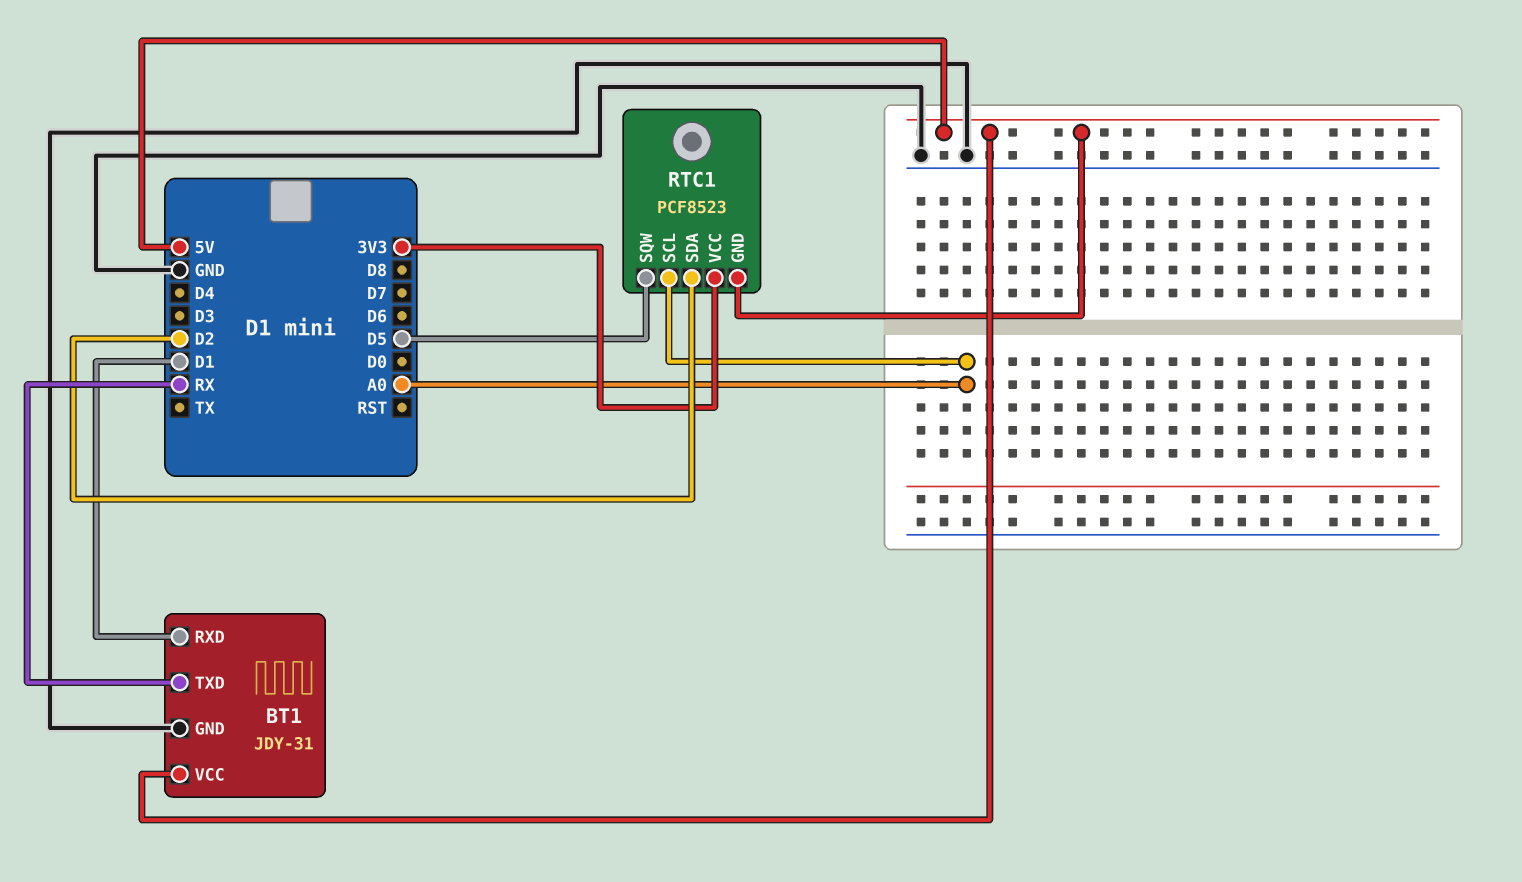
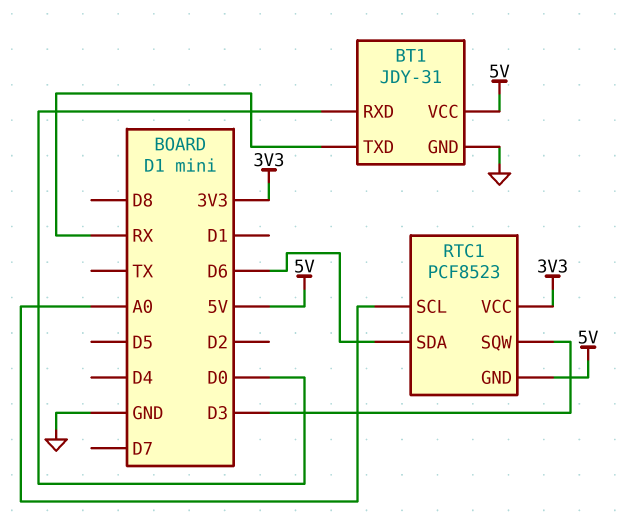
BT1 pin RXD: D1 -> D0
RTC1 pin SDA: D2 -> D6
RTC1 pin SQW: D5 -> D3

